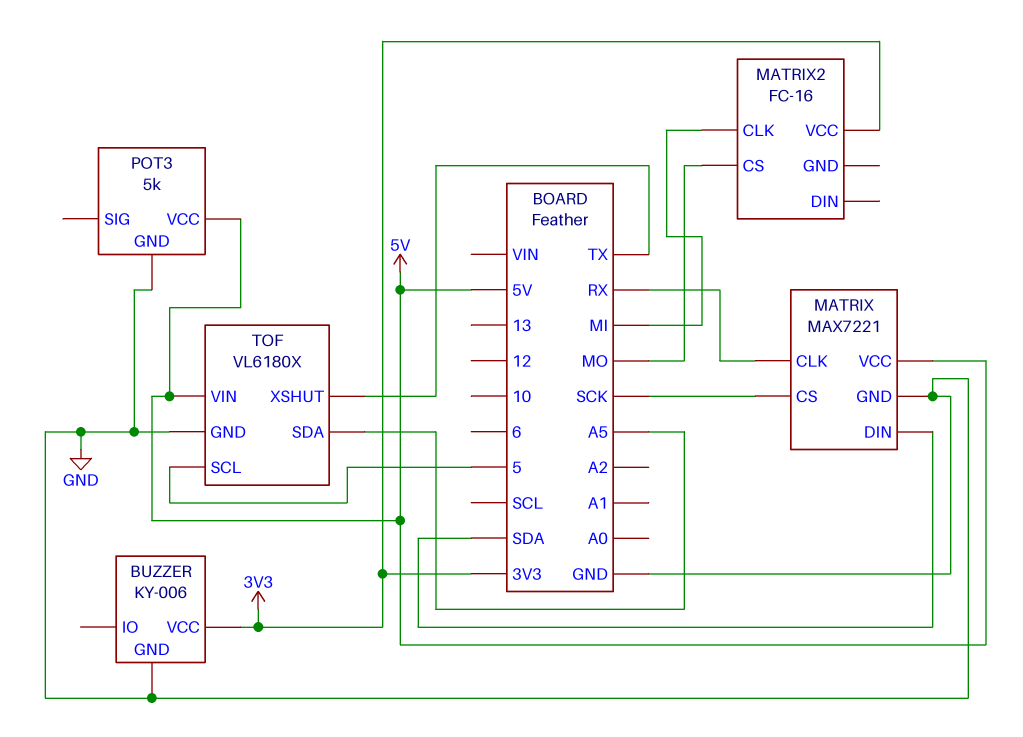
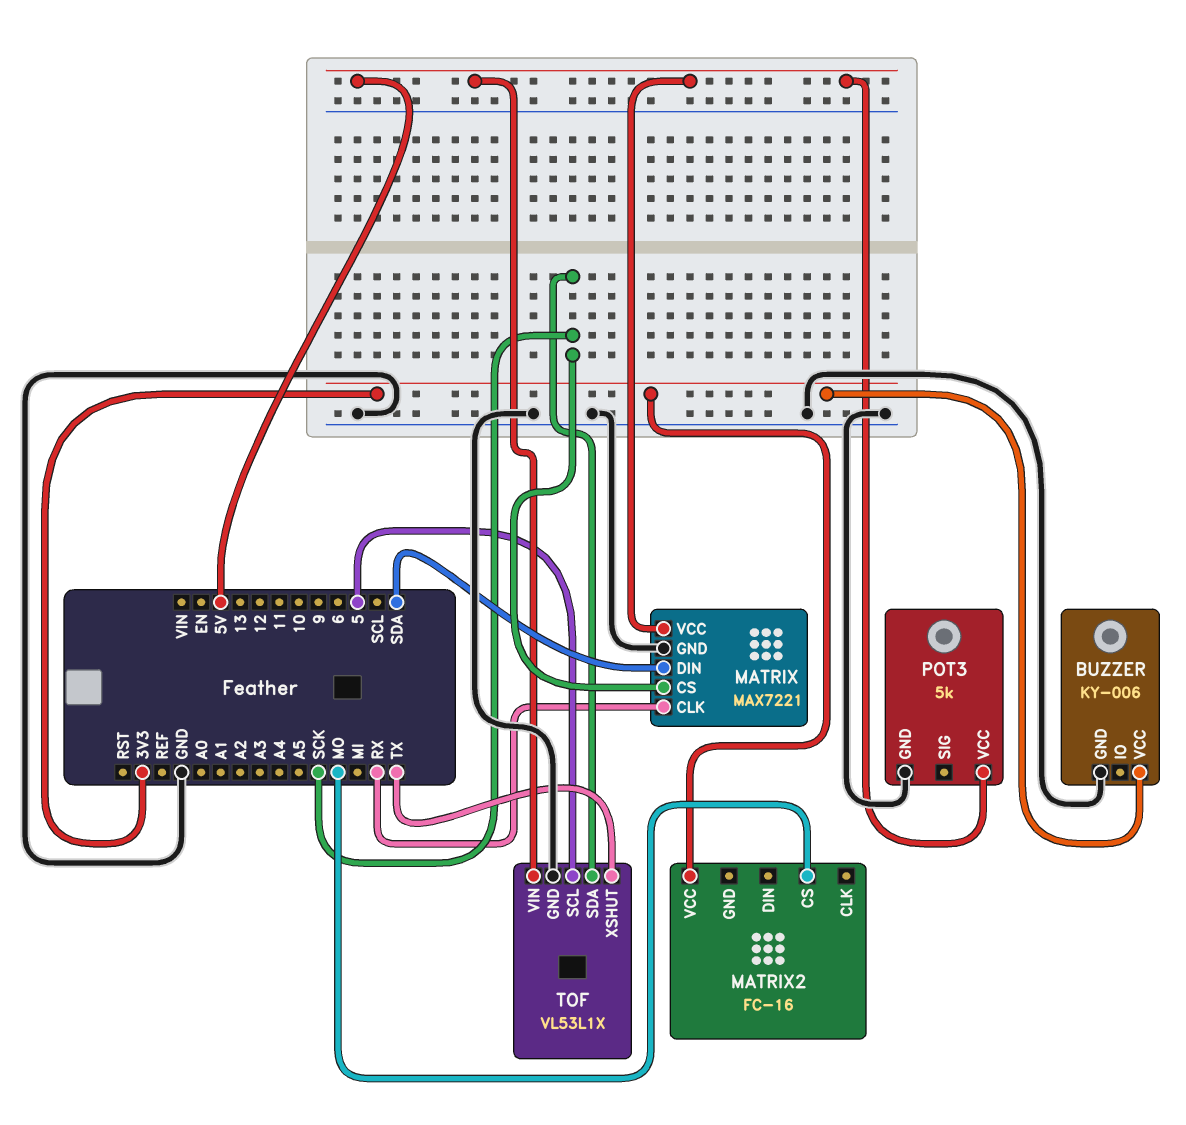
MATRIX2 pin CLK: MI -> none
TOF: VL6180X -> VL53L1X
TOF pin SDA: A5 -> SCK

